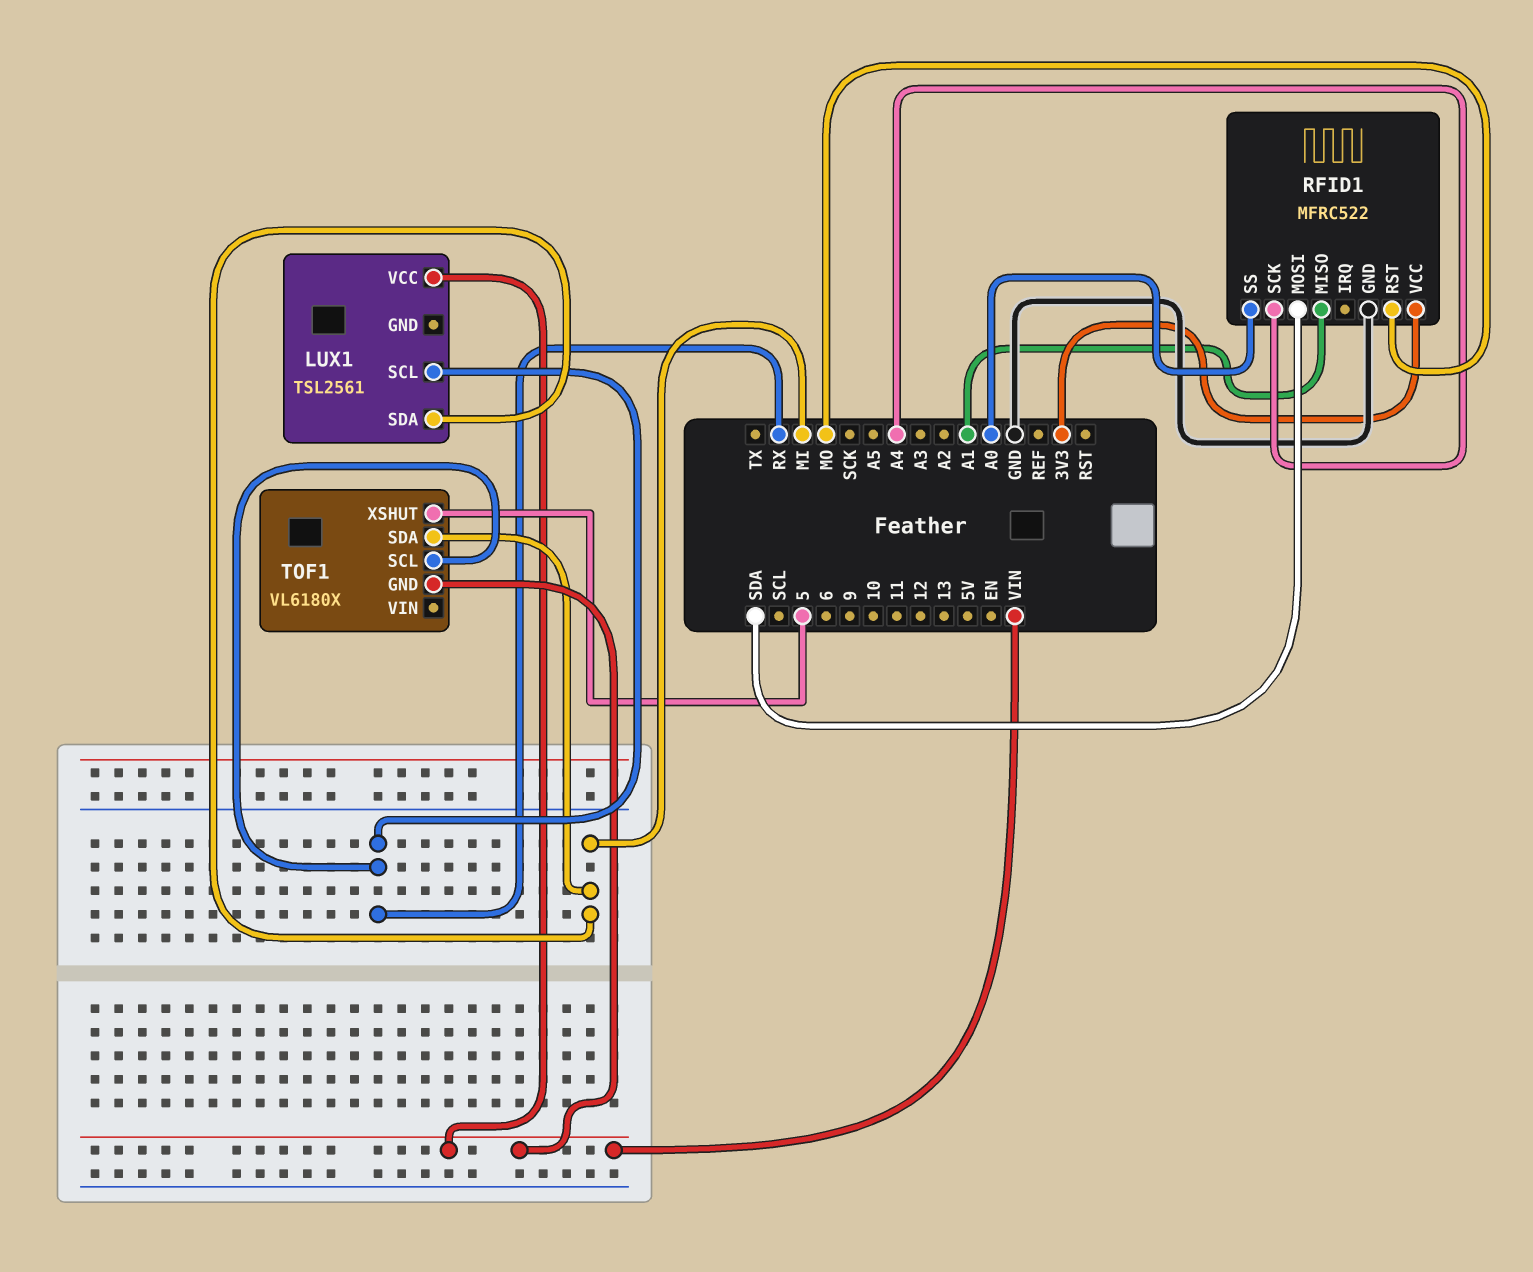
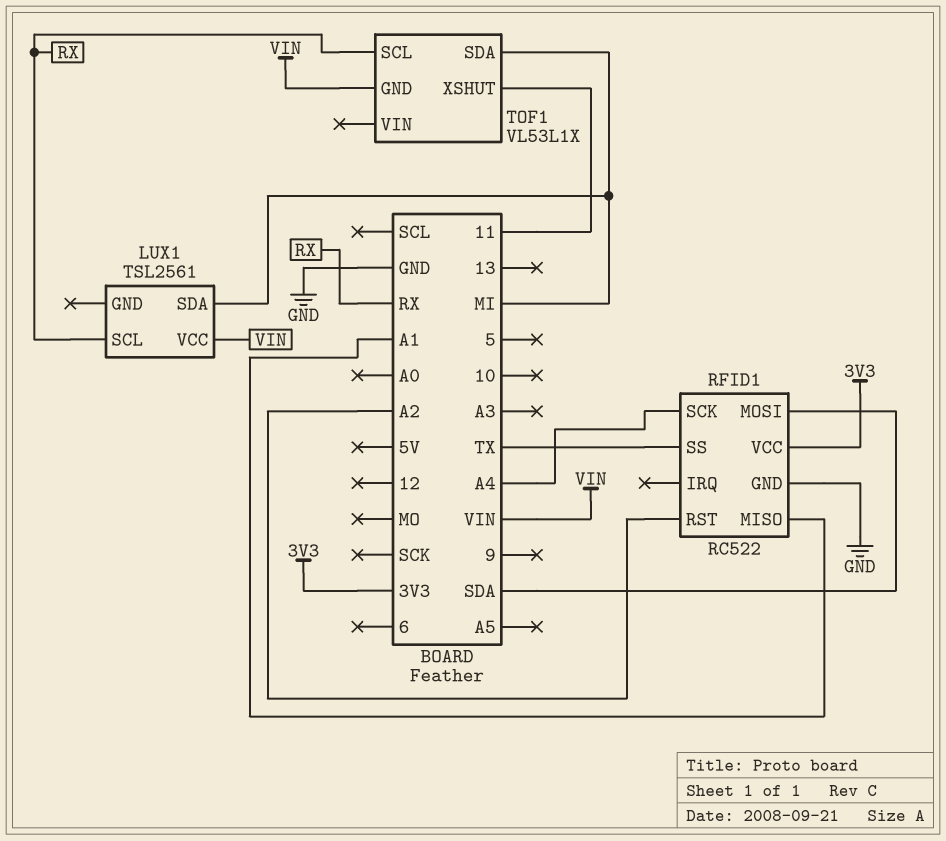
RFID1: MFRC522 -> RC522
RFID1 pin RST: MO -> A2
RFID1 pin SS: A0 -> TX
TOF1: VL6180X -> VL53L1X
TOF1 pin XSHUT: 5 -> 11

